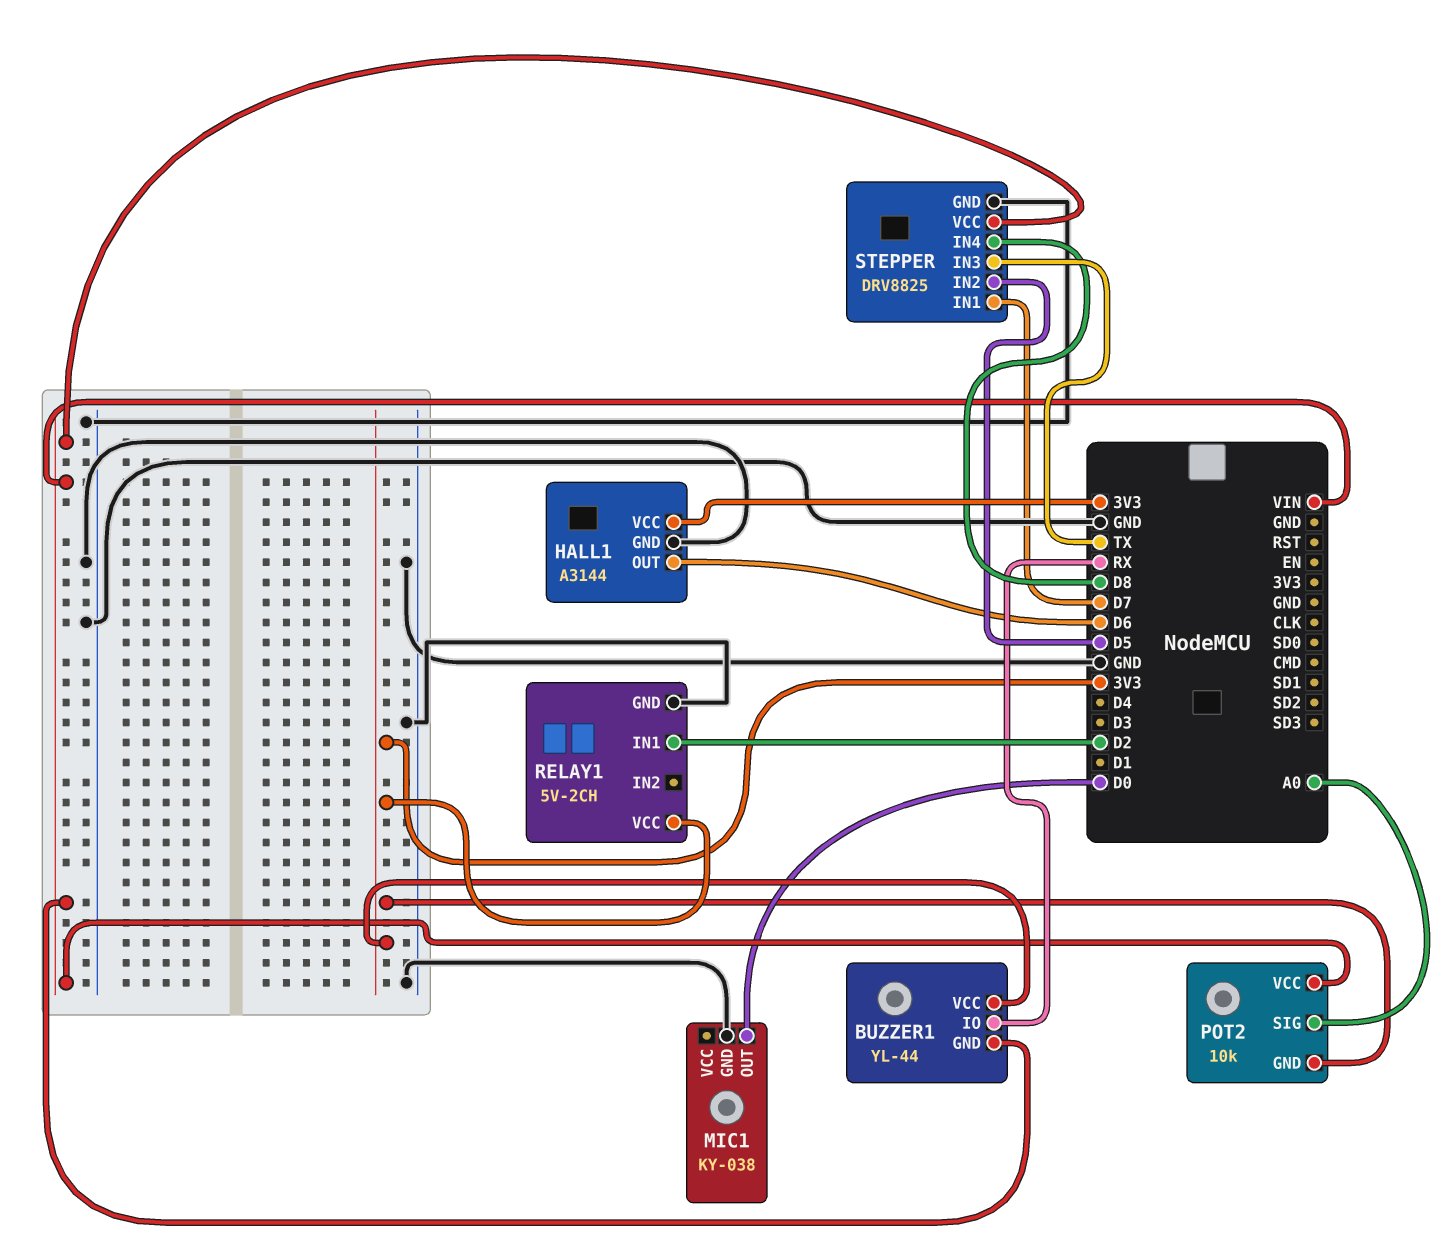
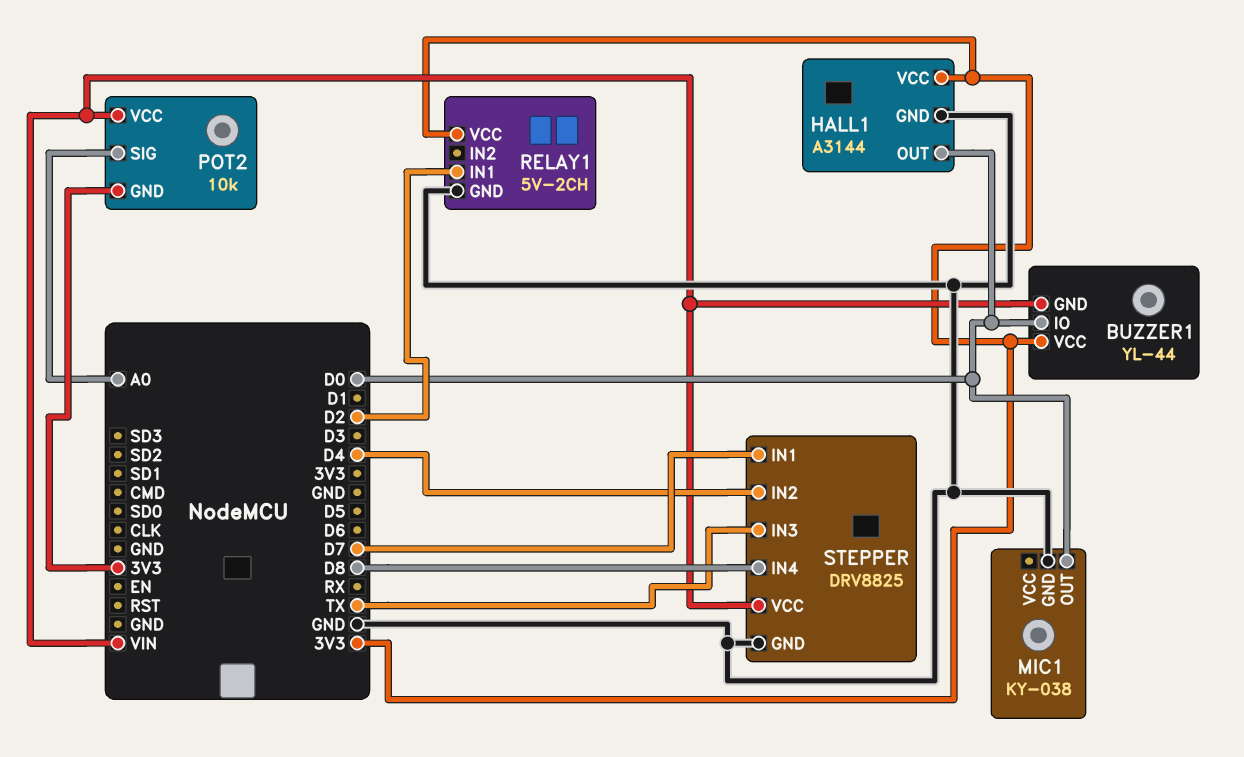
BUZZER1 pin IO: RX -> D0
HALL1 pin OUT: D6 -> D0
STEPPER pin IN2: D5 -> D4

